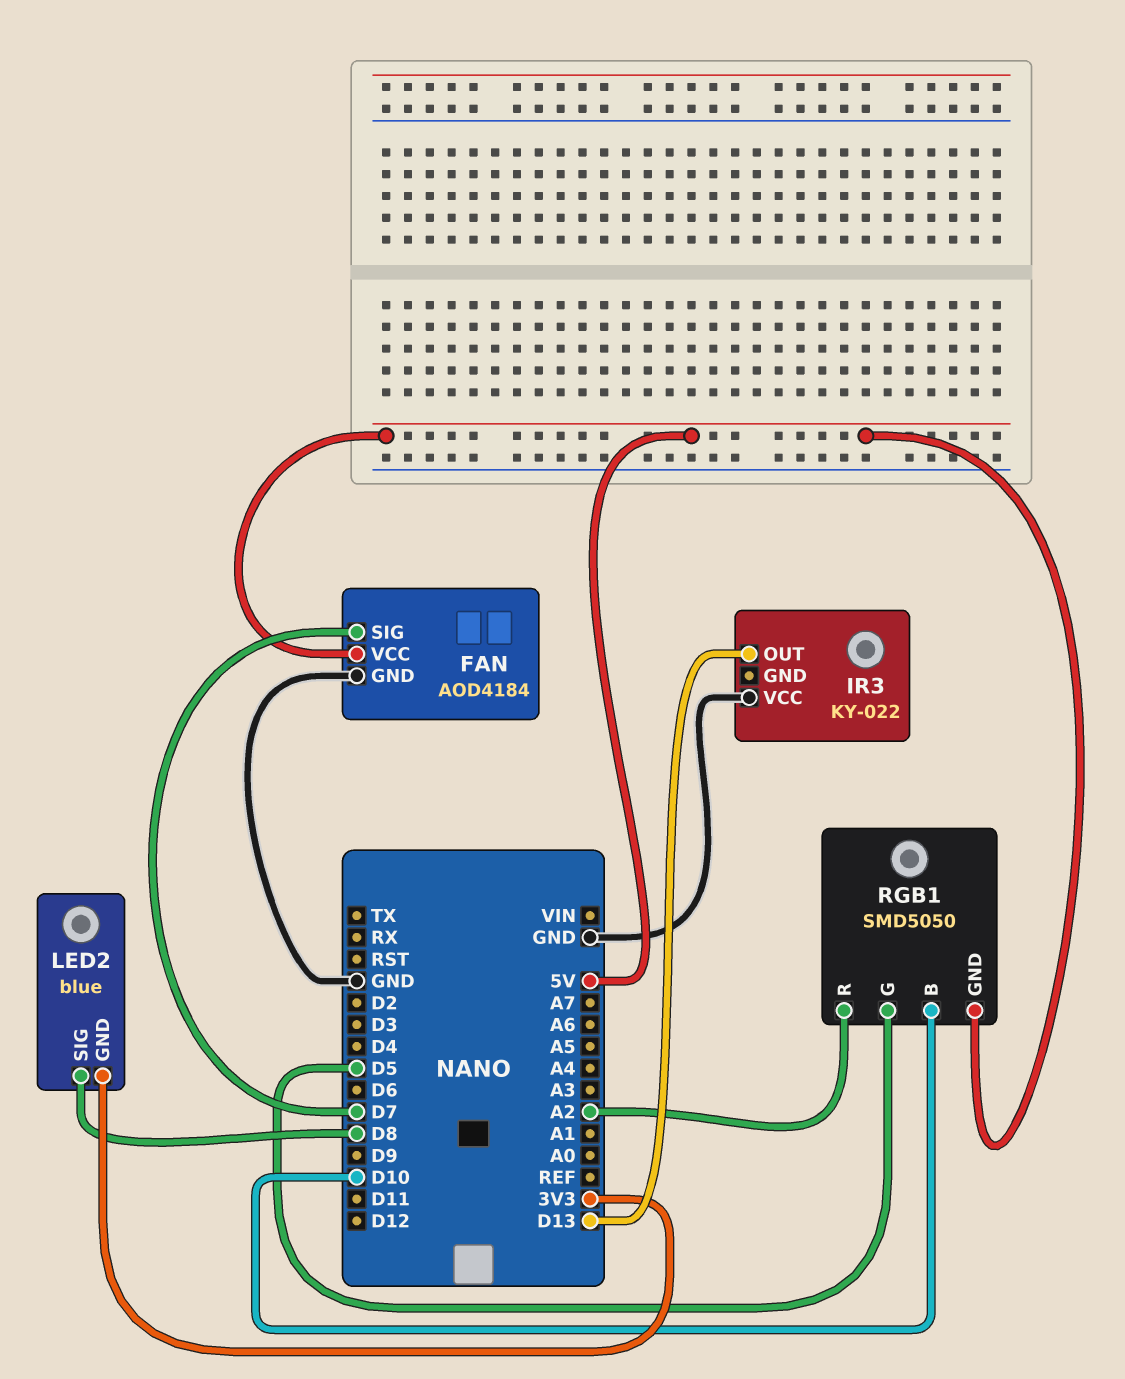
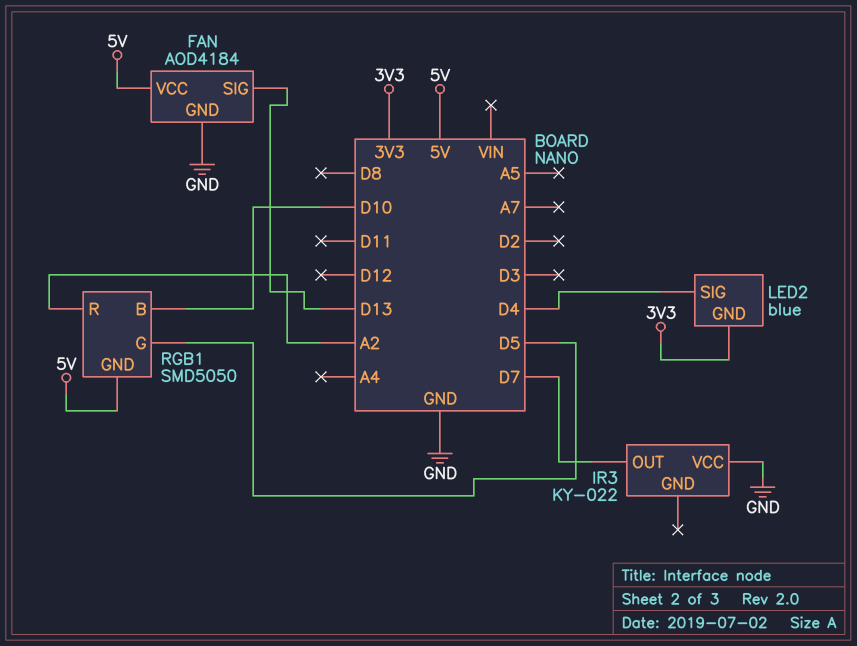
FAN pin SIG: D7 -> D13
IR3 pin OUT: D13 -> D7
LED2 pin SIG: D8 -> D4

